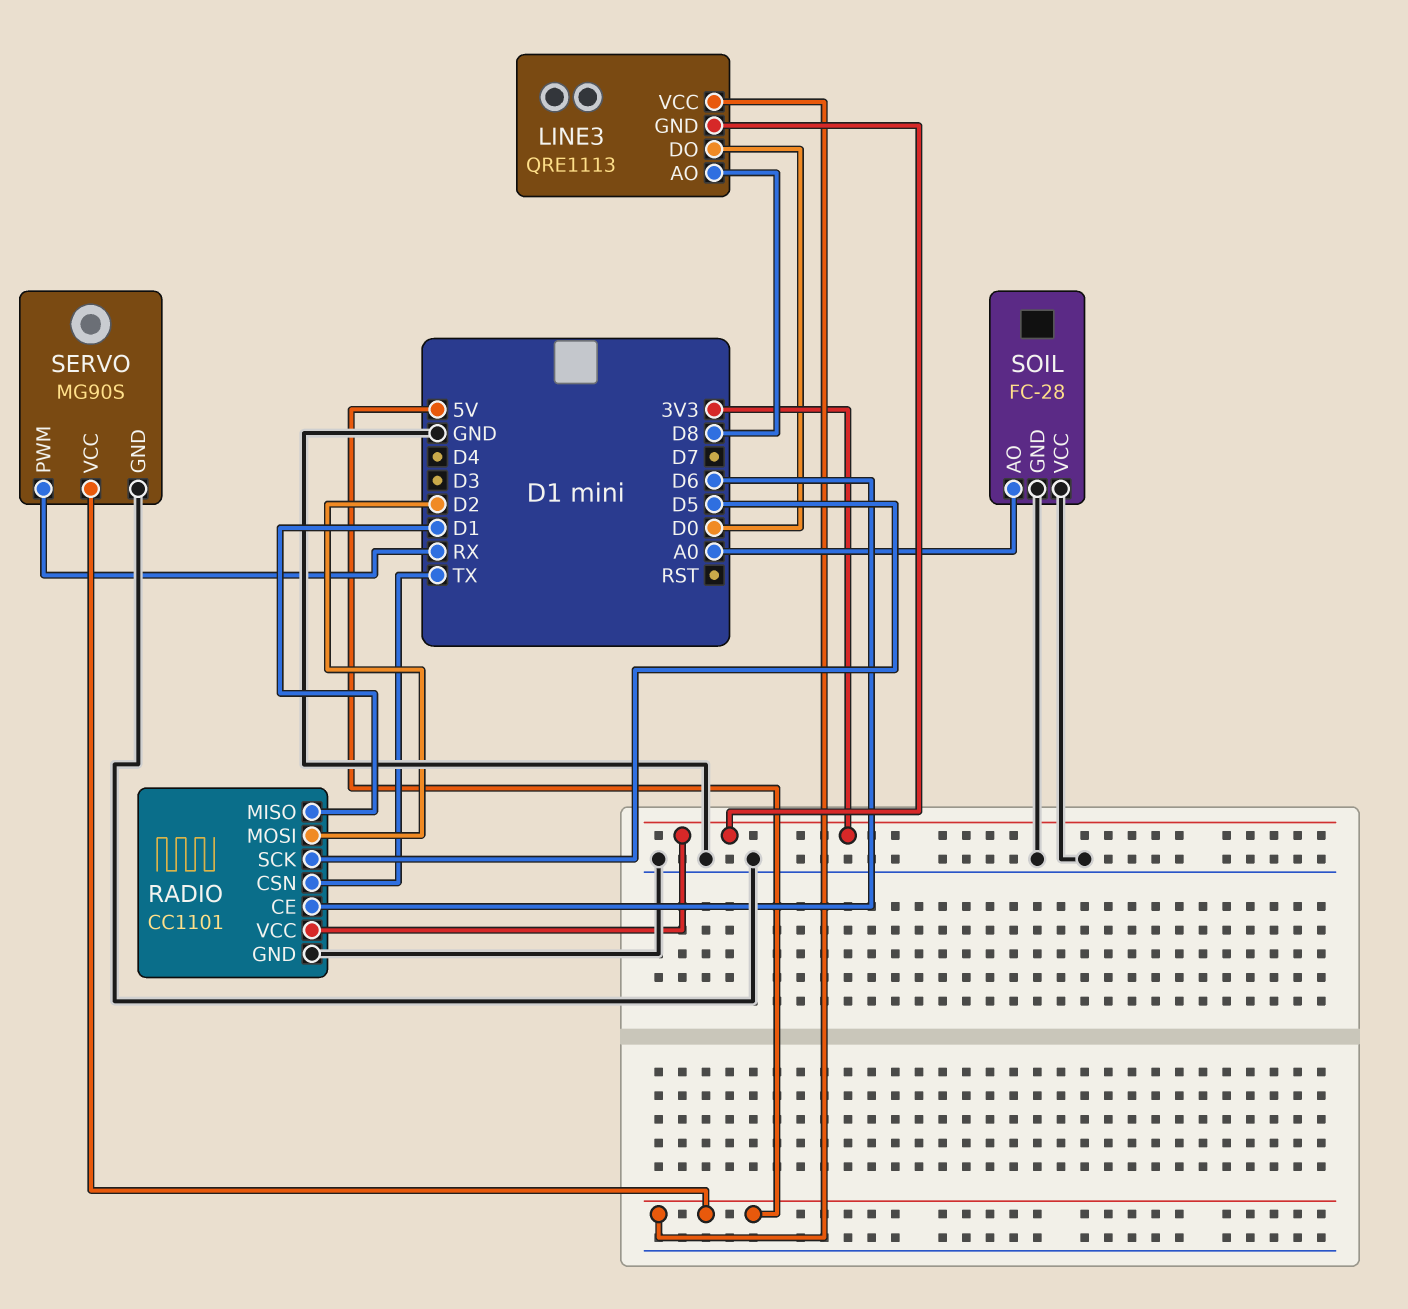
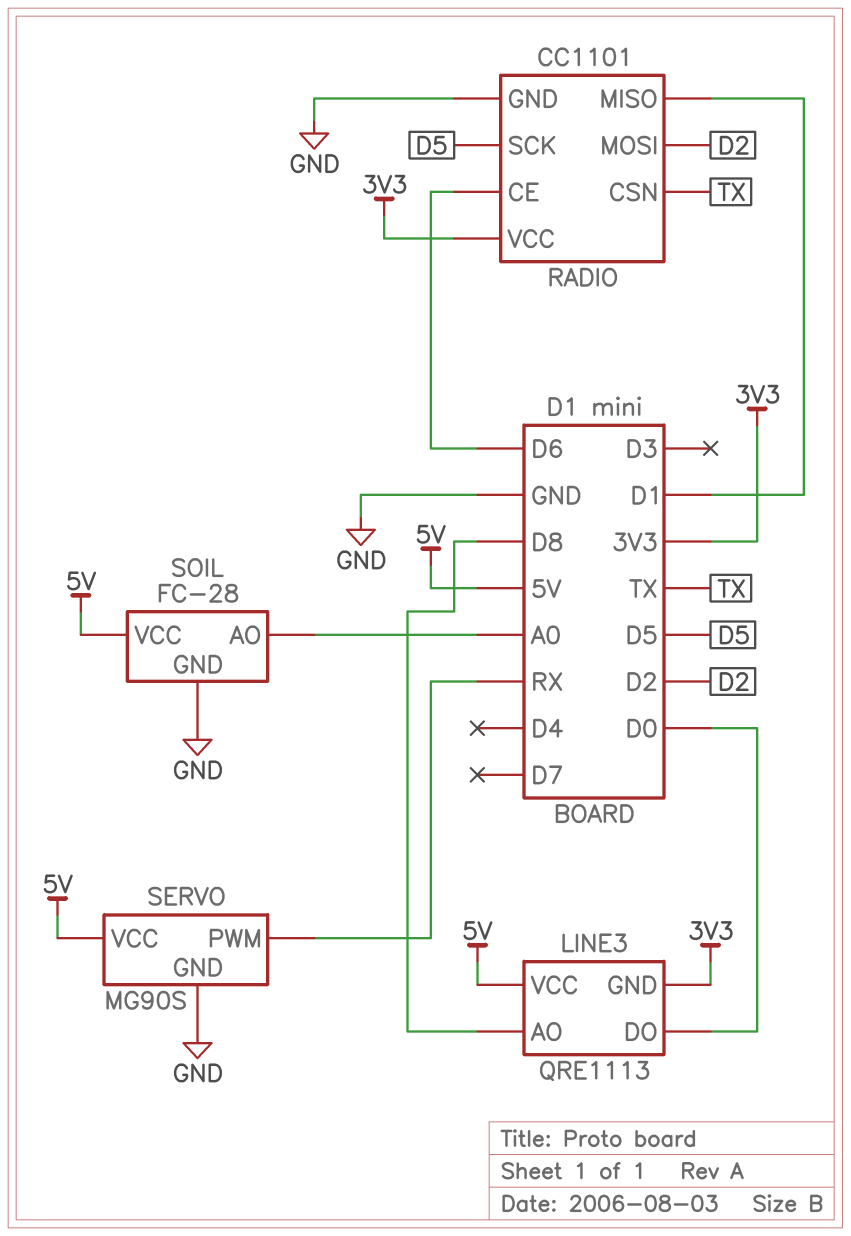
SOIL pin VCC: GND -> 5V

